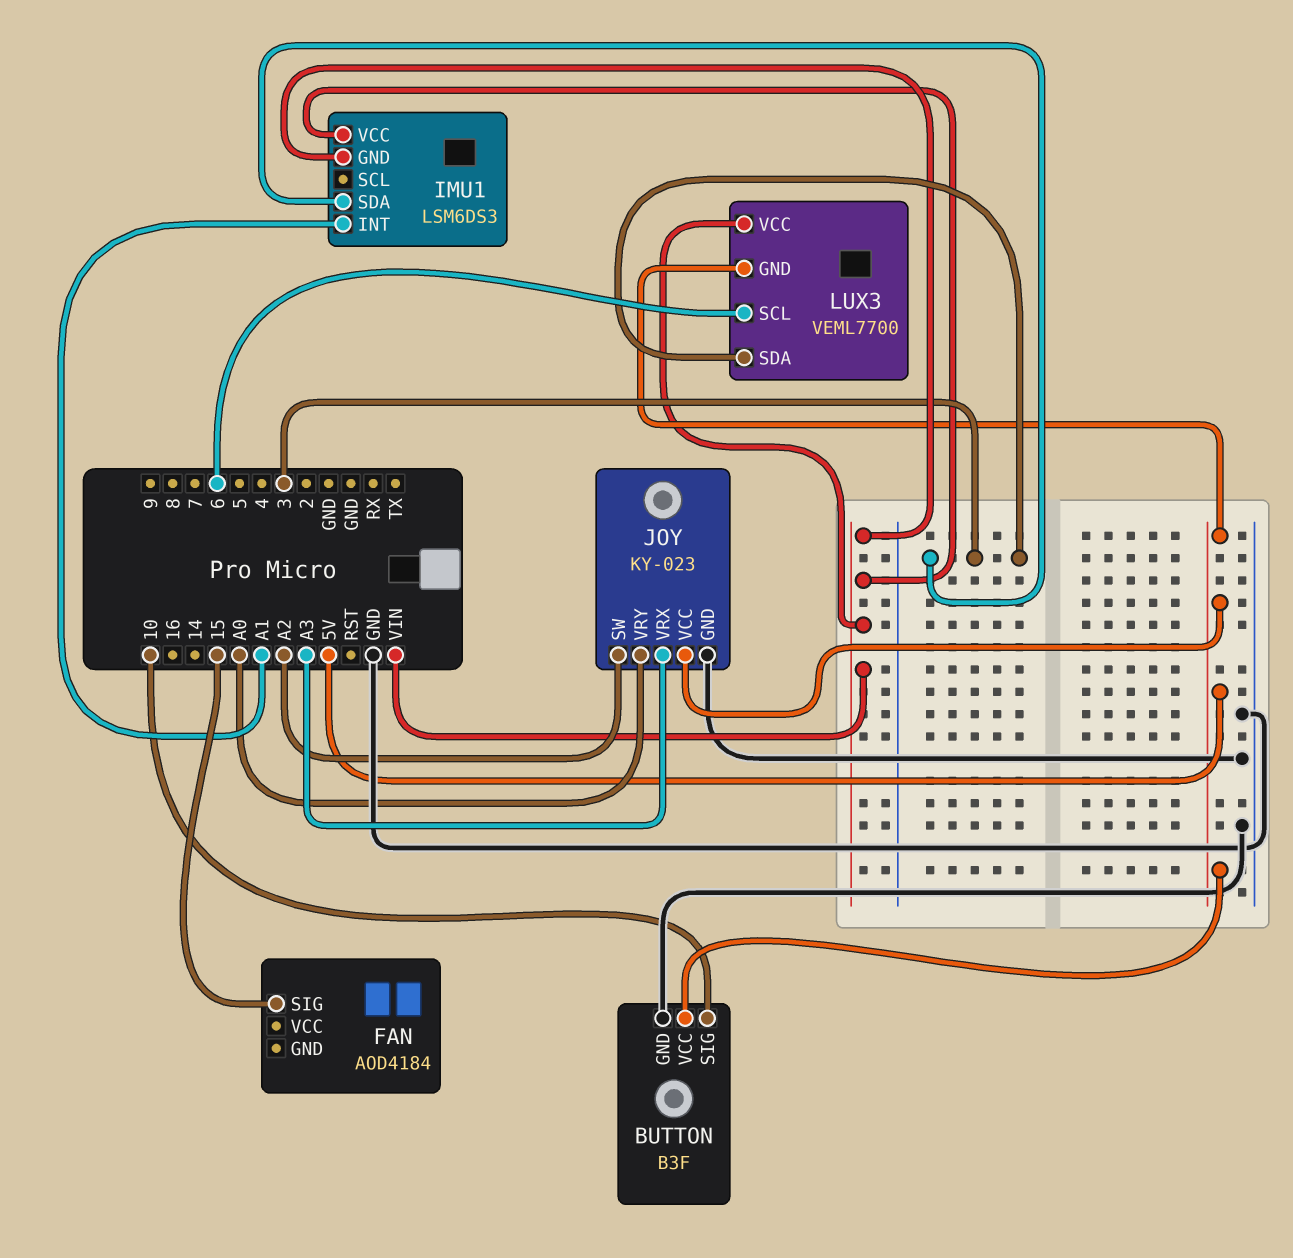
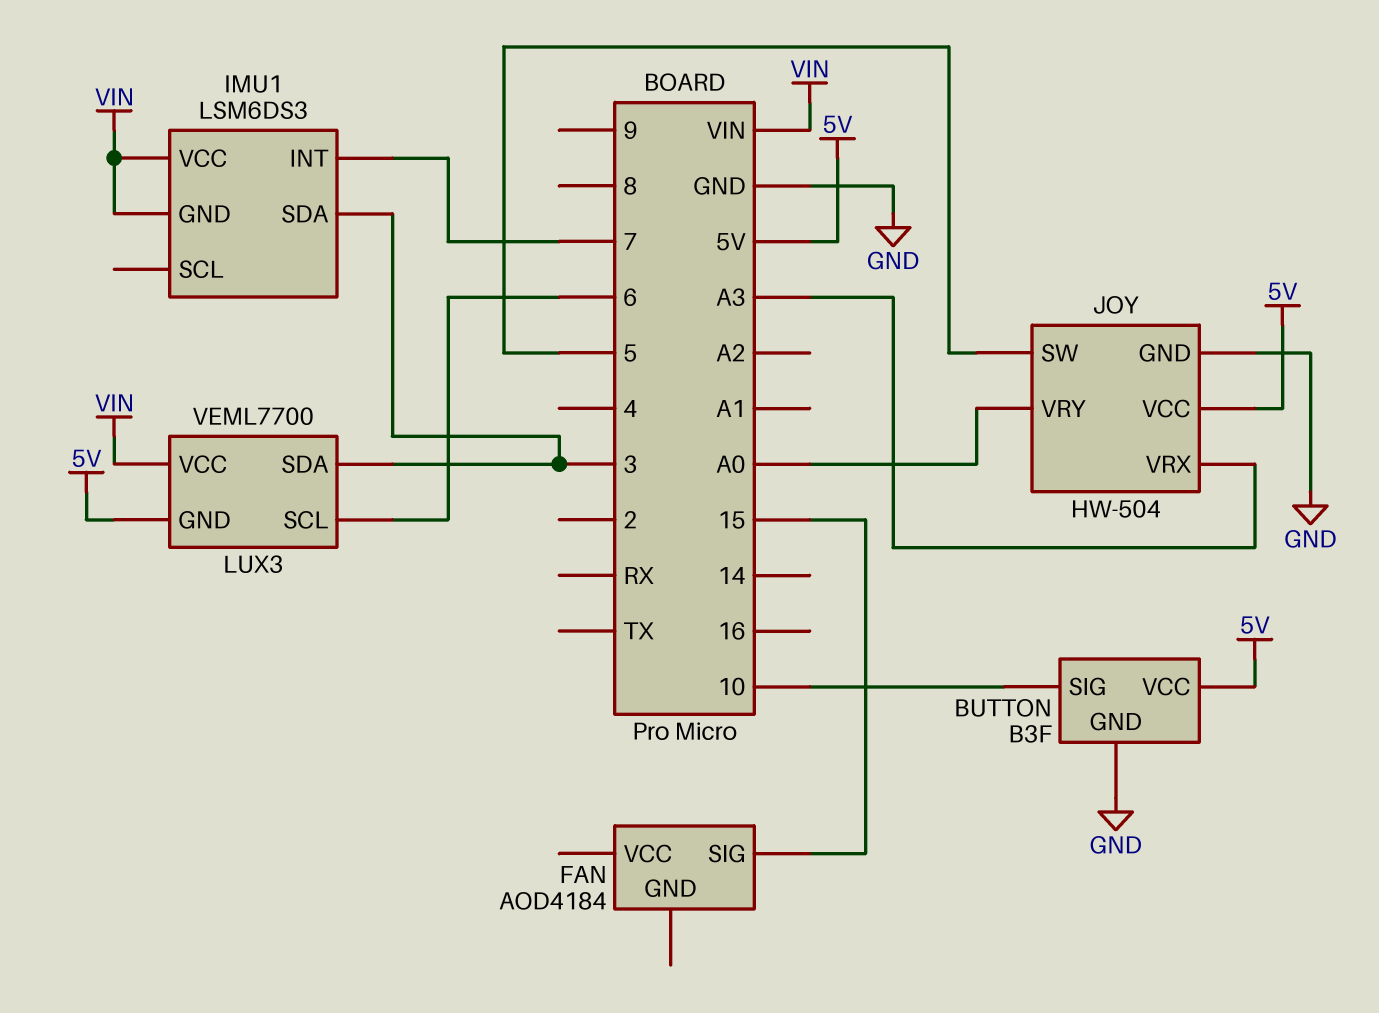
IMU1 pin INT: A1 -> 7
JOY: KY-023 -> HW-504
JOY pin SW: A2 -> 5

